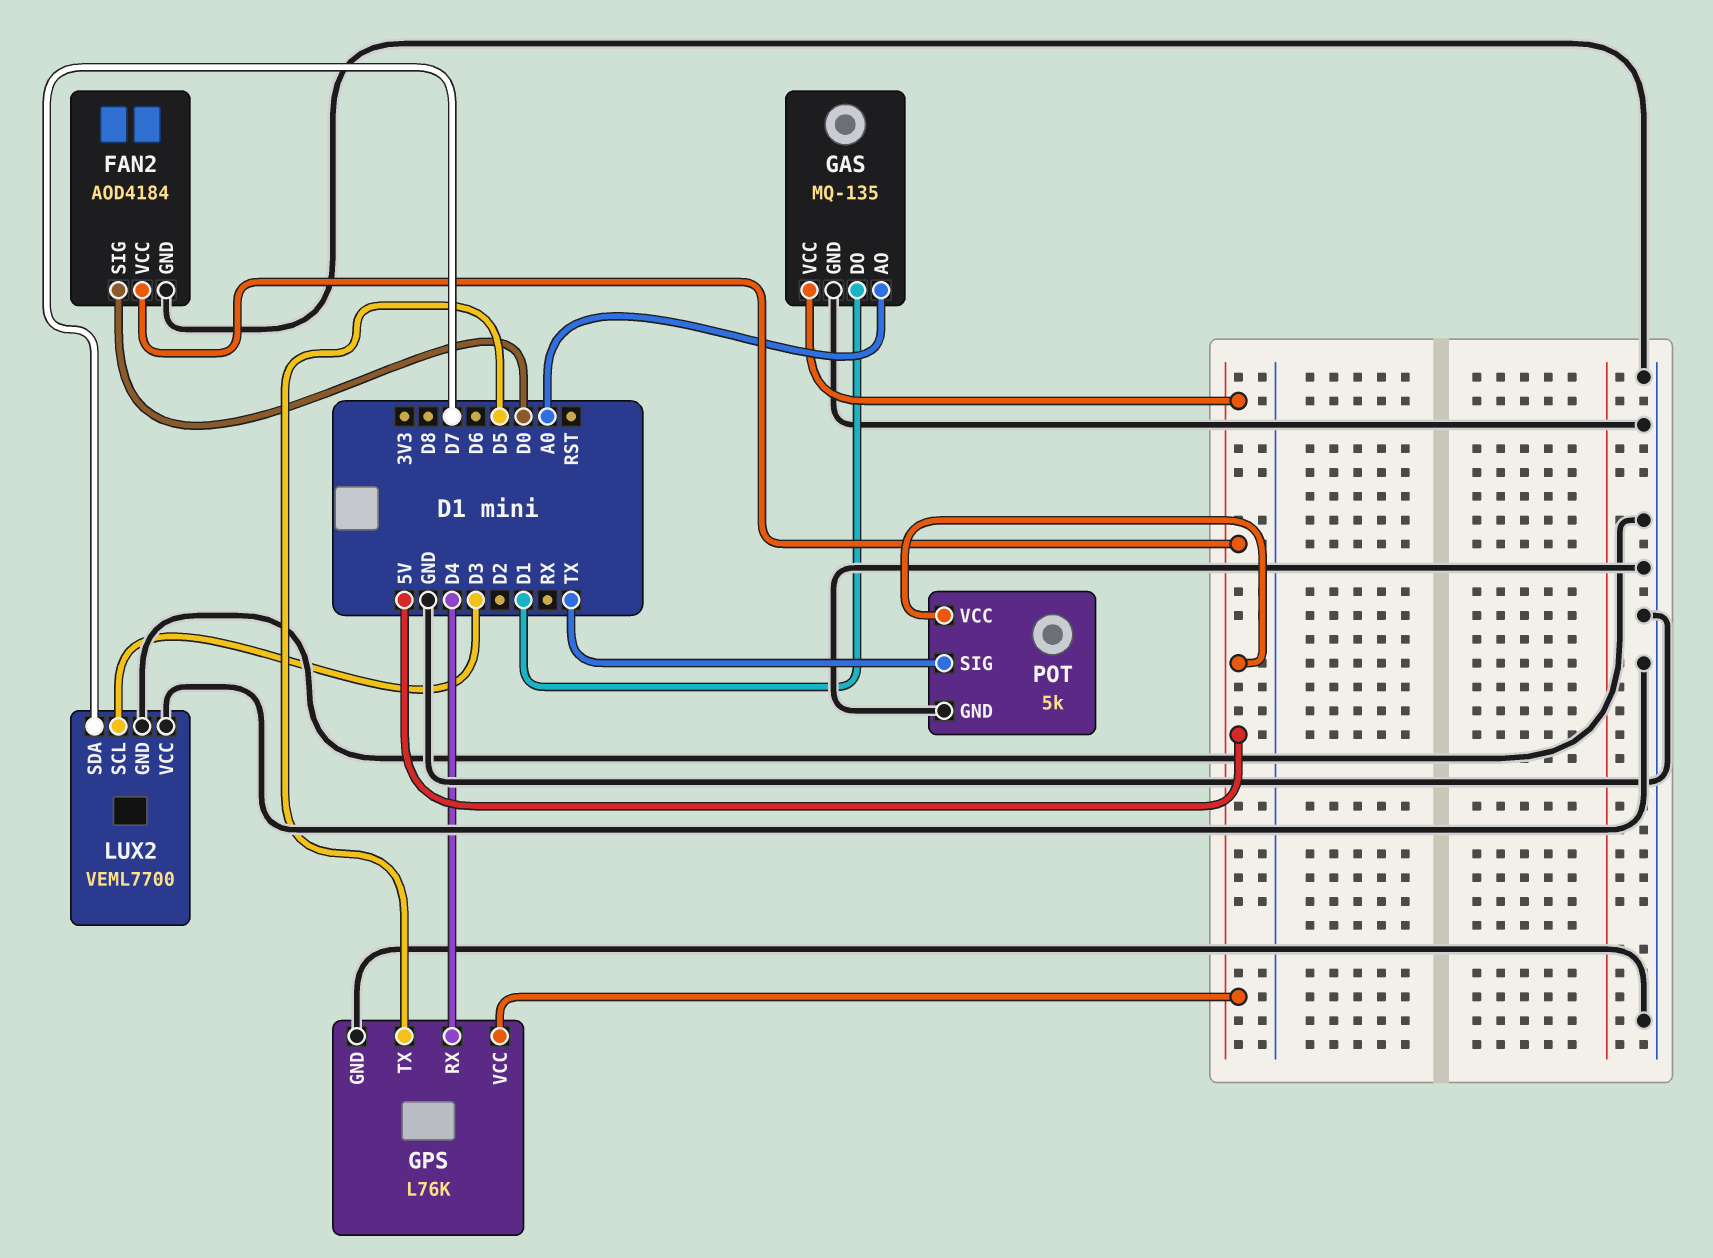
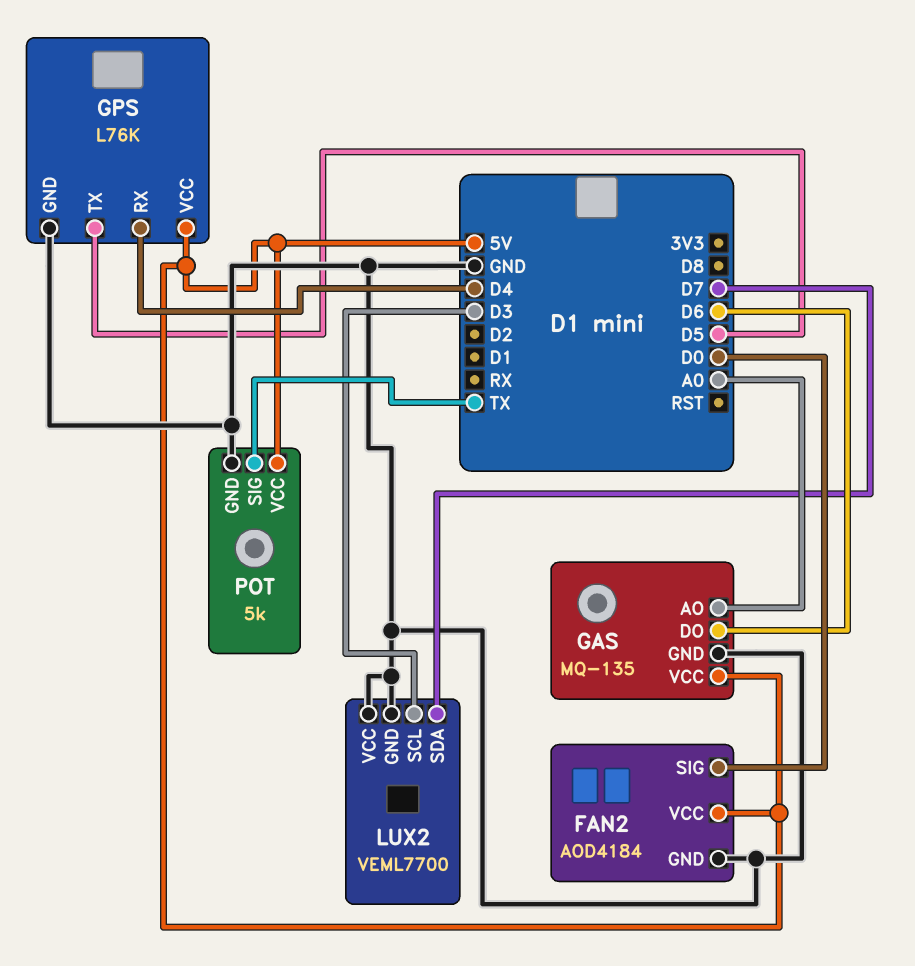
GAS pin DO: D1 -> D6

